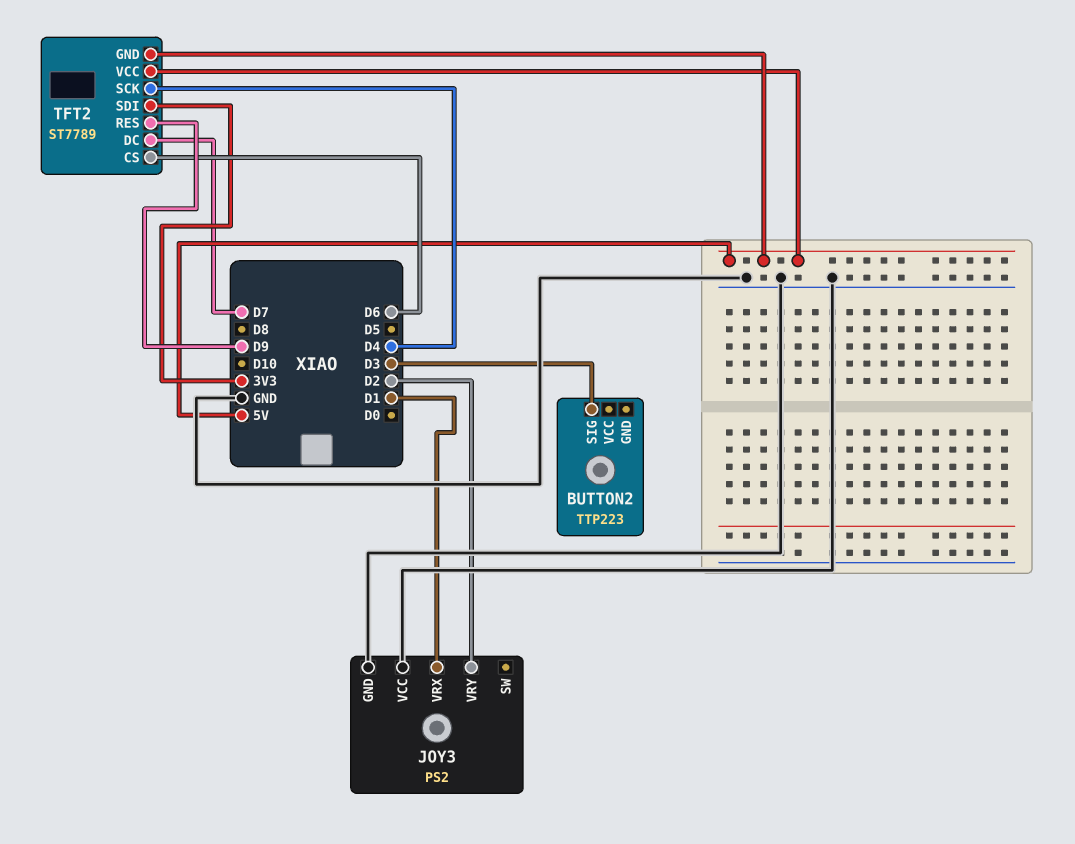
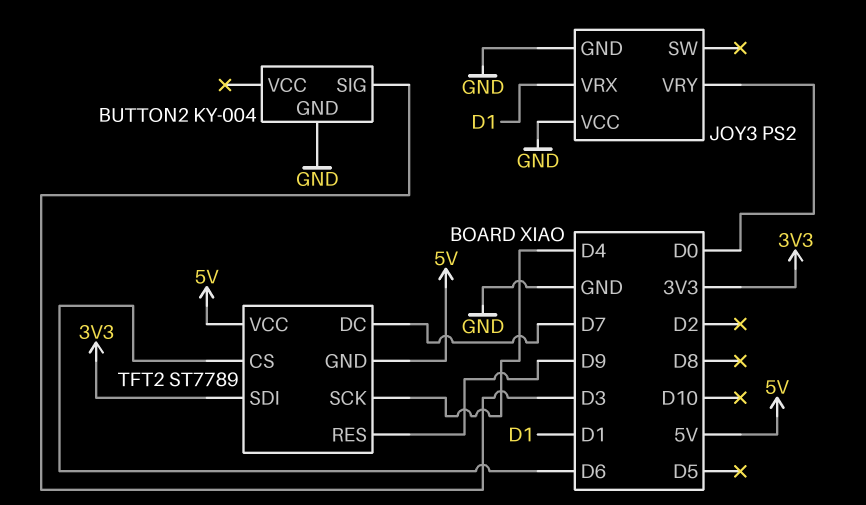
BUTTON2: TTP223 -> KY-004
BUTTON2 pin GND: none -> GND
JOY3 pin VRY: D2 -> D0

